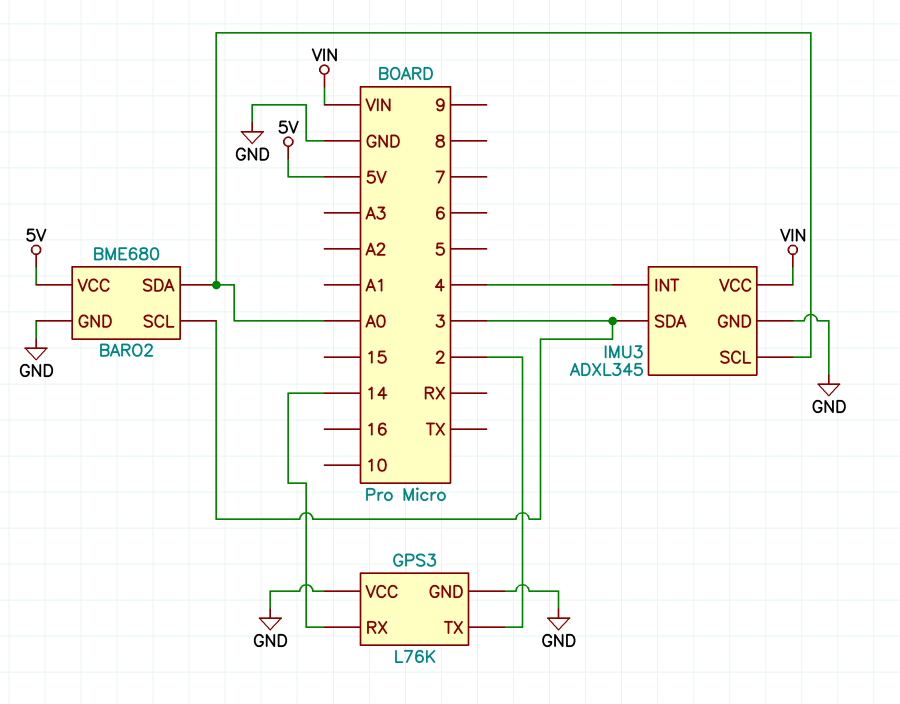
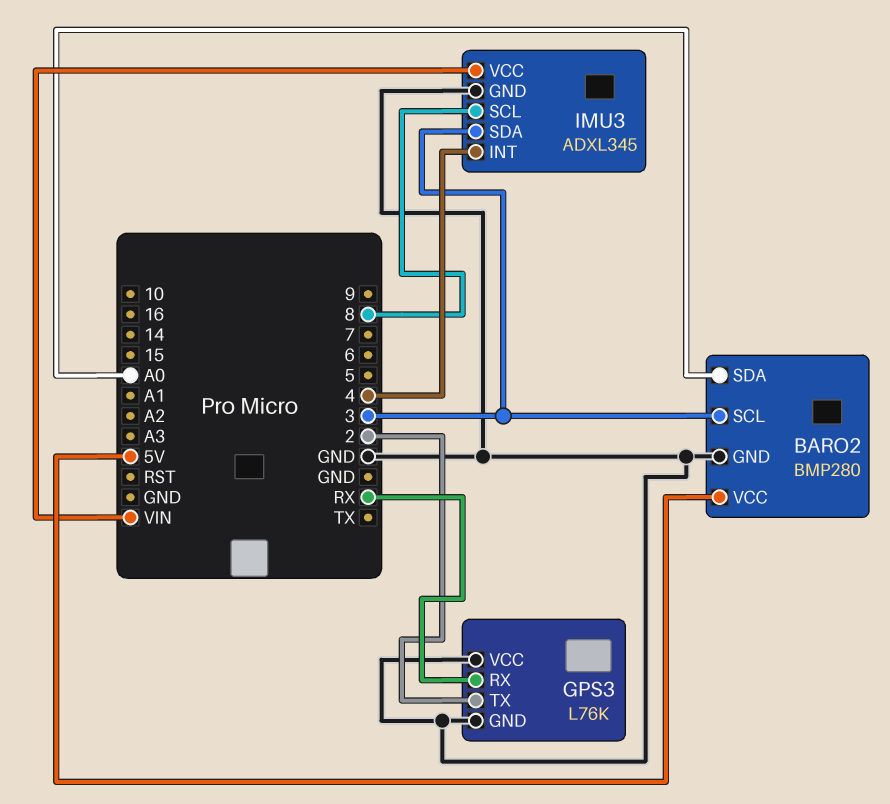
BARO2: BME680 -> BMP280
GPS3 pin RX: 14 -> RX
IMU3 pin SCL: A0 -> 8

